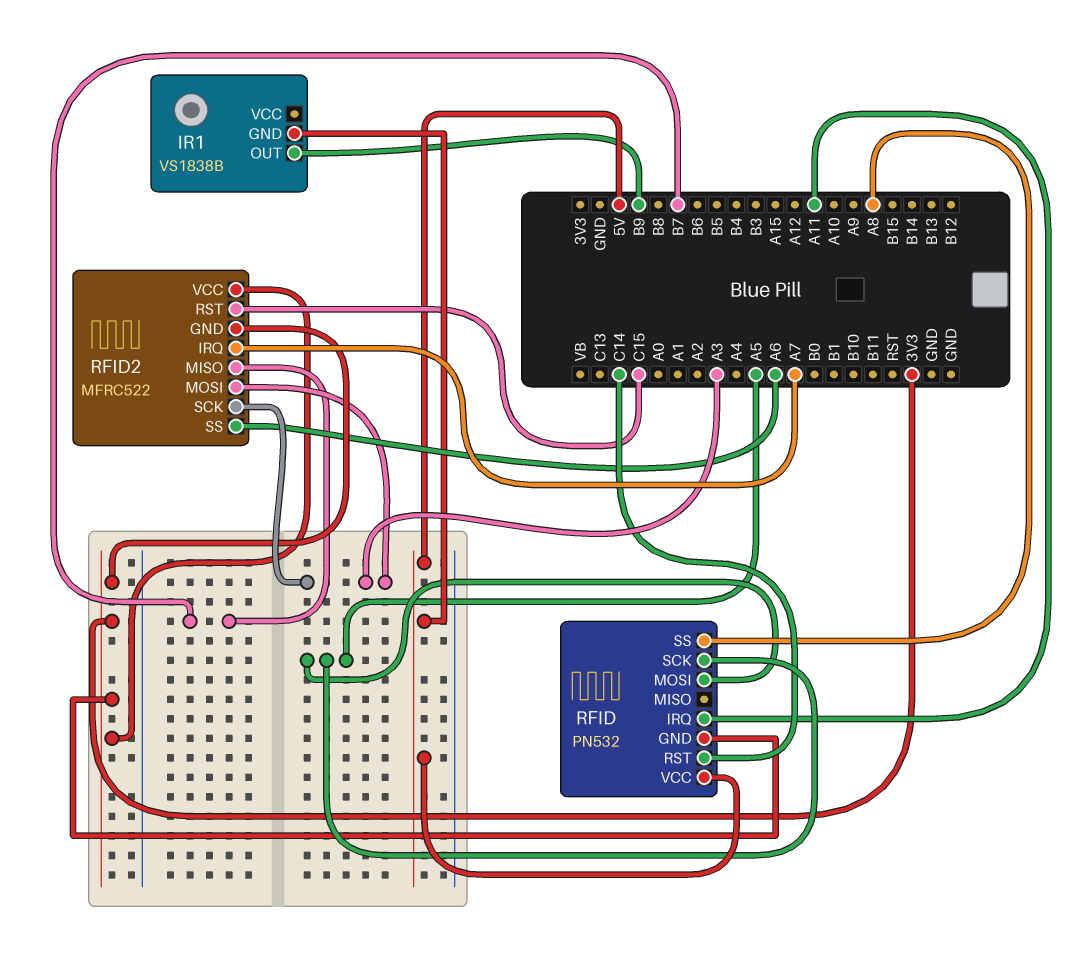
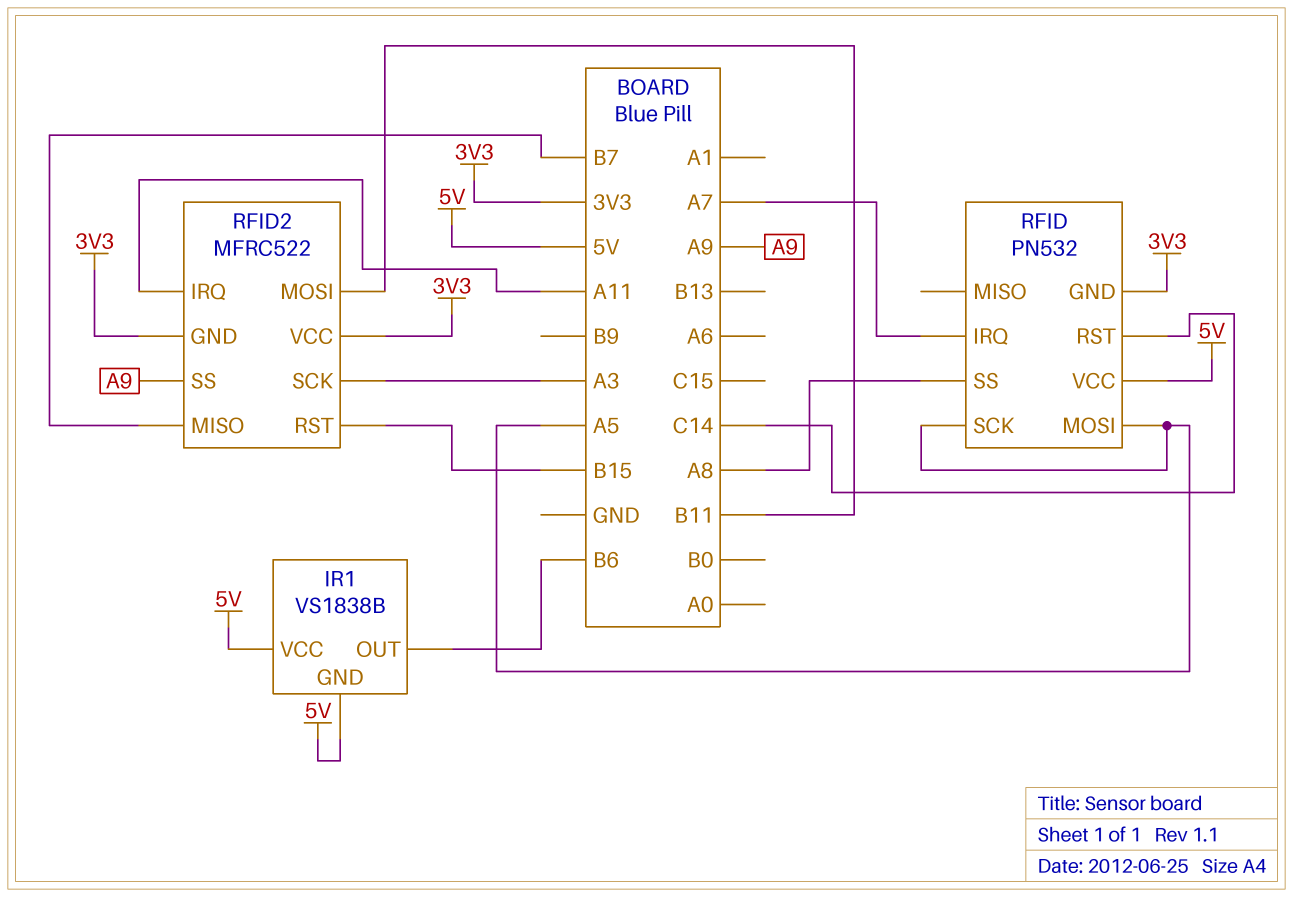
IR1 pin OUT: B9 -> B6
IR1 pin VCC: none -> 5V
RFID pin IRQ: A11 -> A7
RFID2 pin IRQ: A7 -> A11
RFID2 pin MOSI: A3 -> B11
RFID2 pin RST: C15 -> B15
RFID2 pin SS: A6 -> A9

